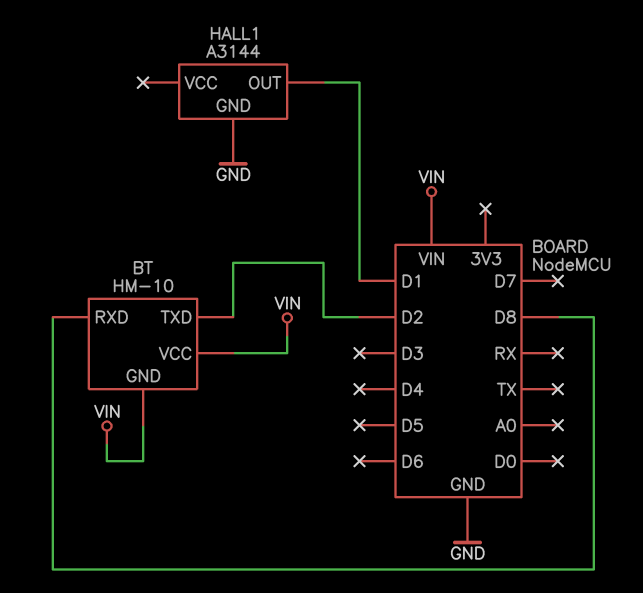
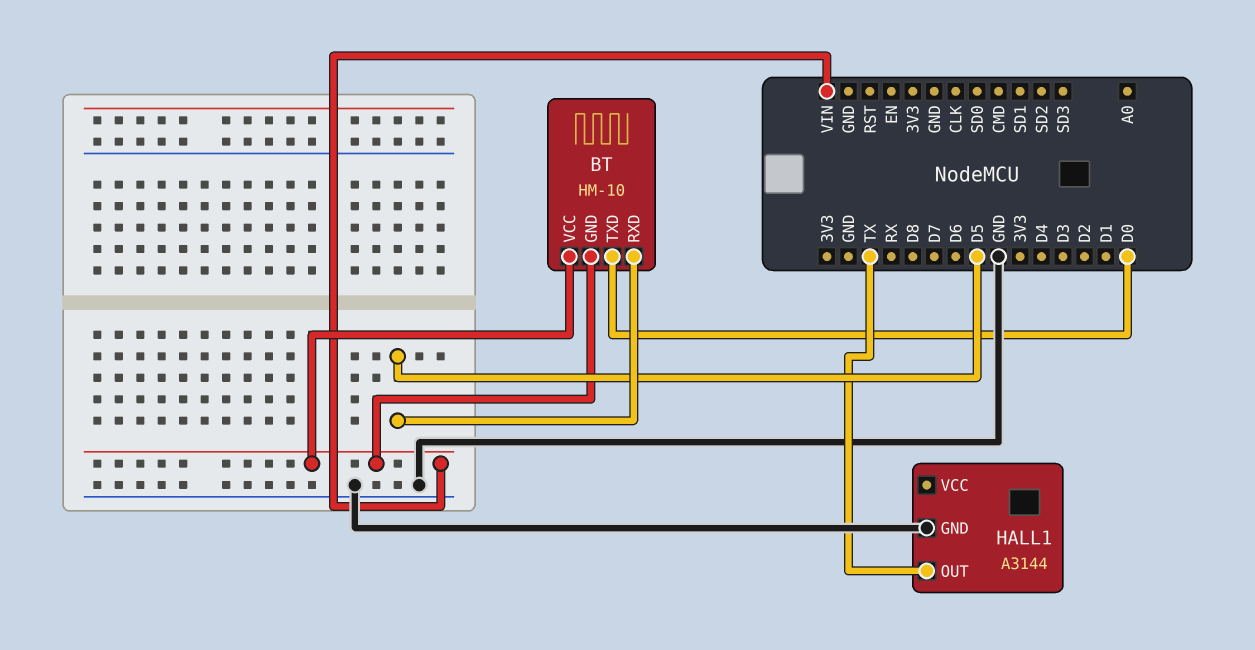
BT pin RXD: D8 -> D5
BT pin TXD: D2 -> D0
HALL1 pin OUT: D1 -> TX

